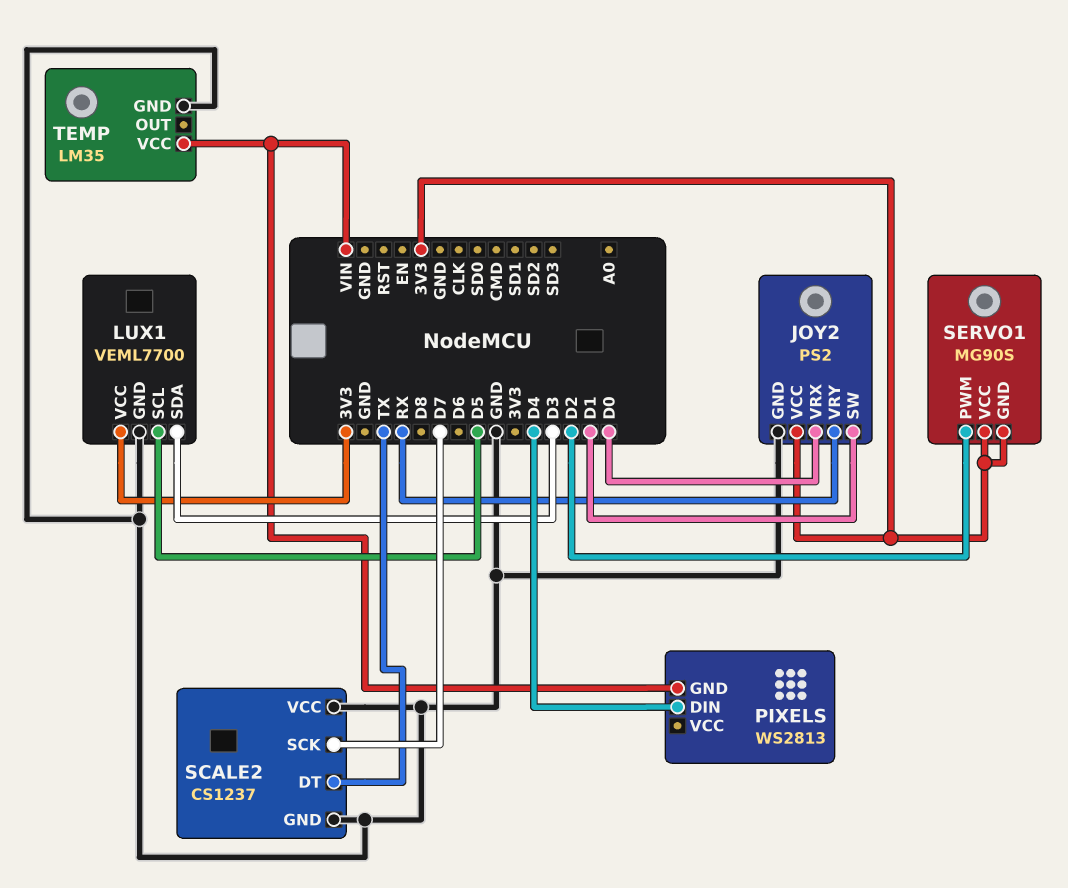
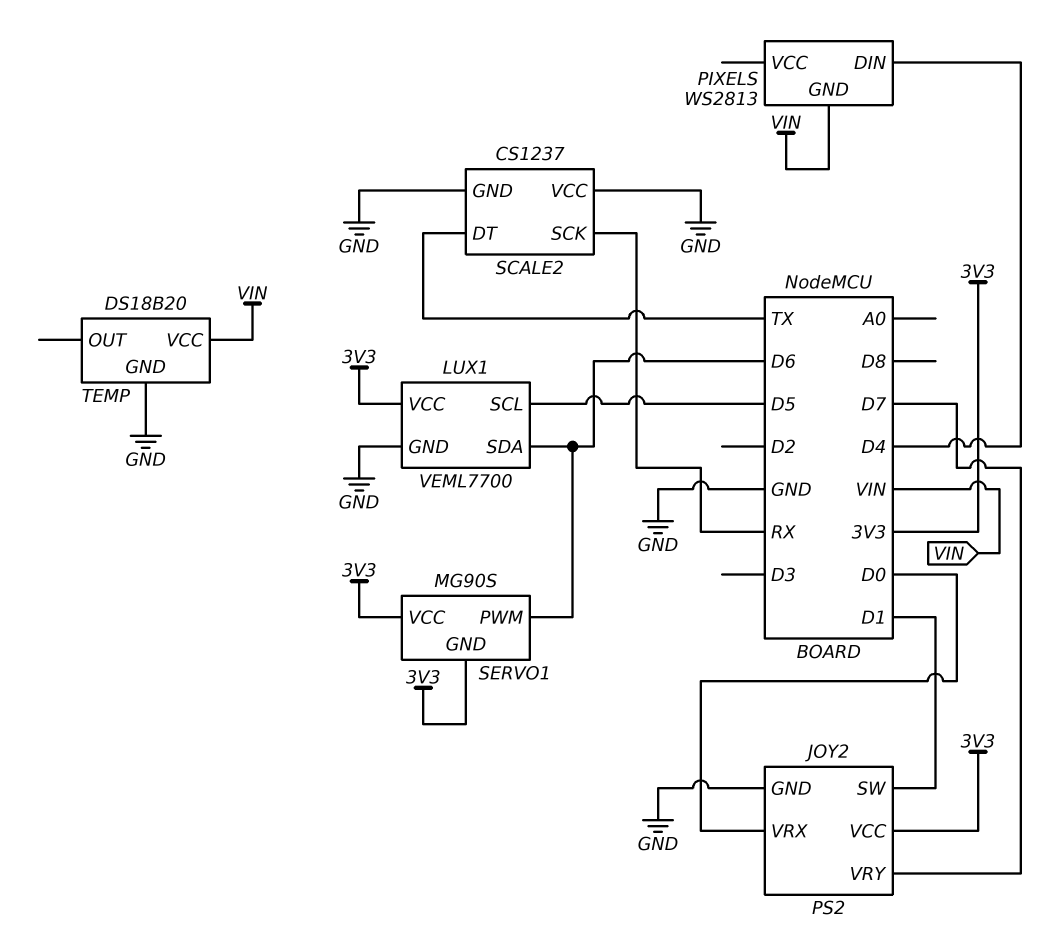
JOY2 pin VRY: RX -> D7
LUX1 pin SDA: D3 -> D6
SCALE2 pin SCK: D7 -> RX
SERVO1 pin PWM: D2 -> D6
TEMP: LM35 -> DS18B20

